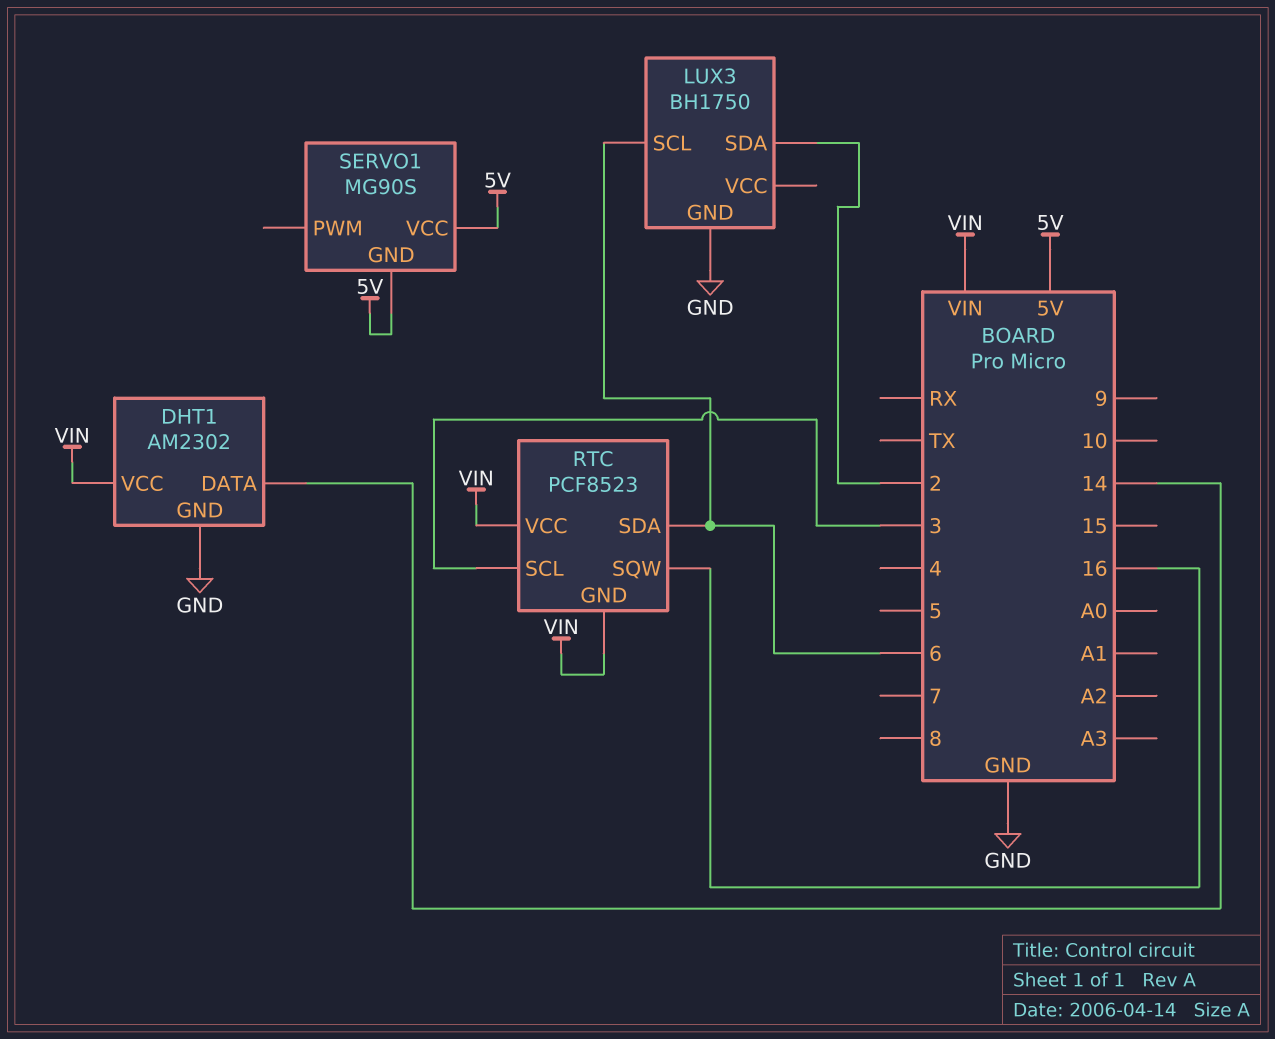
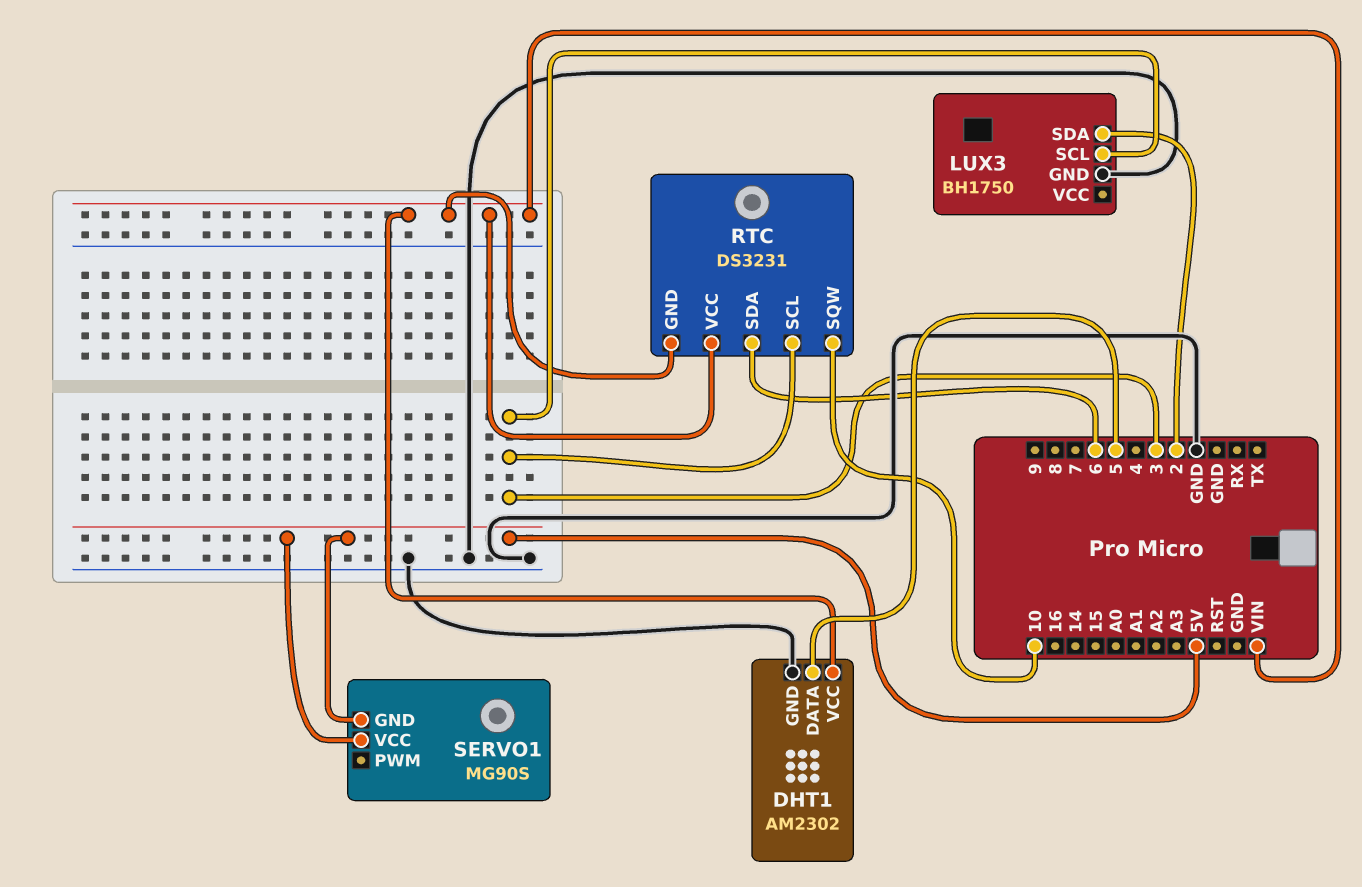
DHT1 pin DATA: 14 -> 5
LUX3 pin SCL: 6 -> 3
RTC: PCF8523 -> DS3231
RTC pin SQW: 16 -> 10

